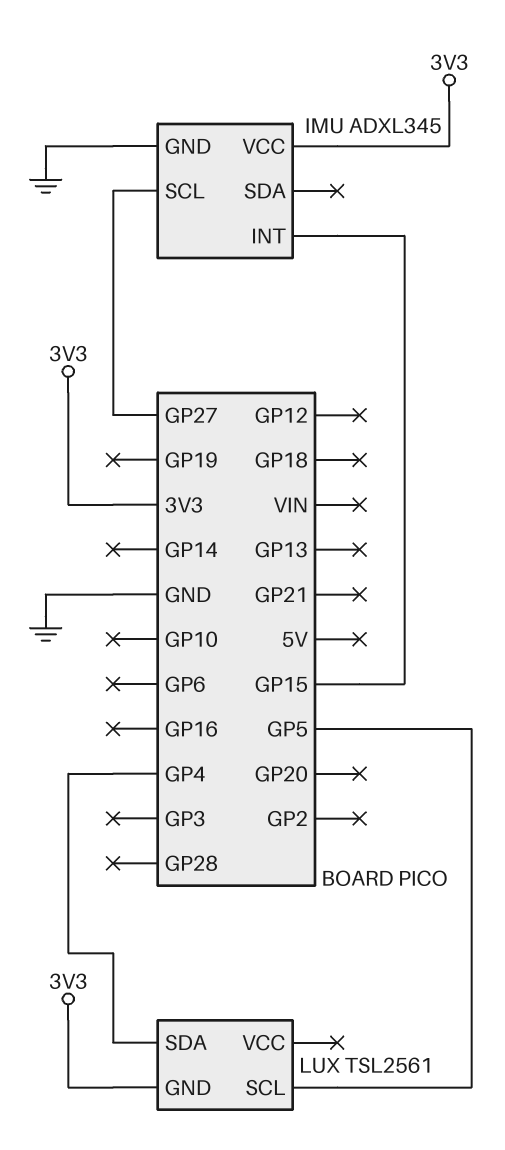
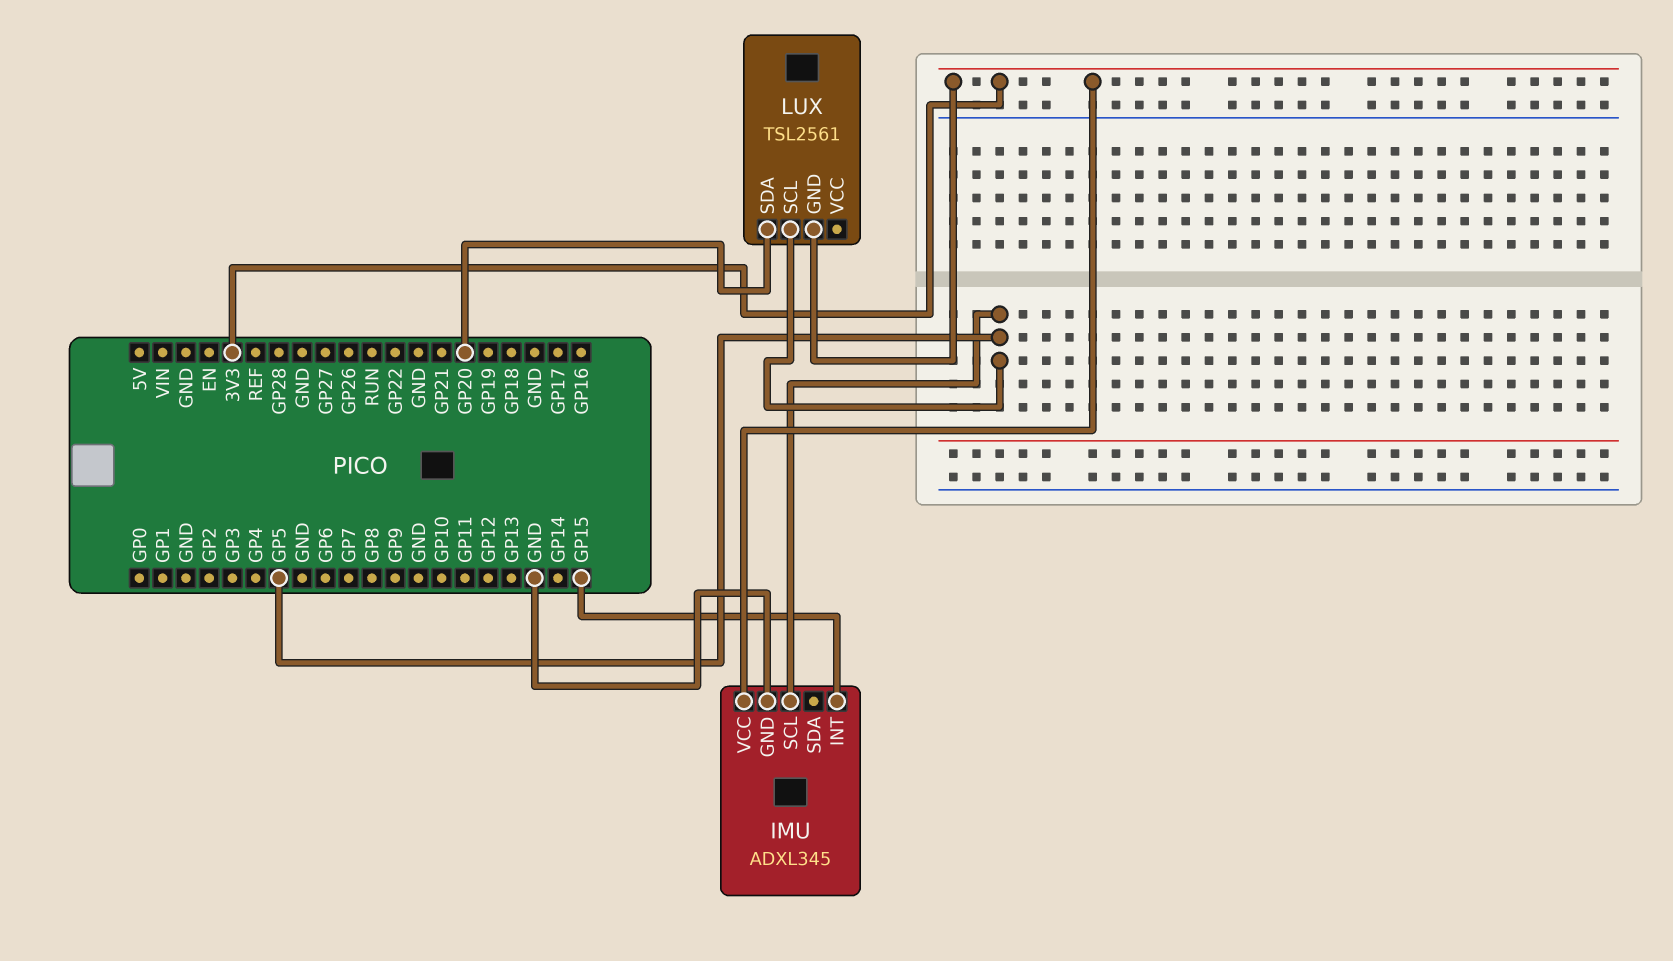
IMU pin SCL: GP27 -> GP5
LUX pin SDA: GP4 -> GP20

